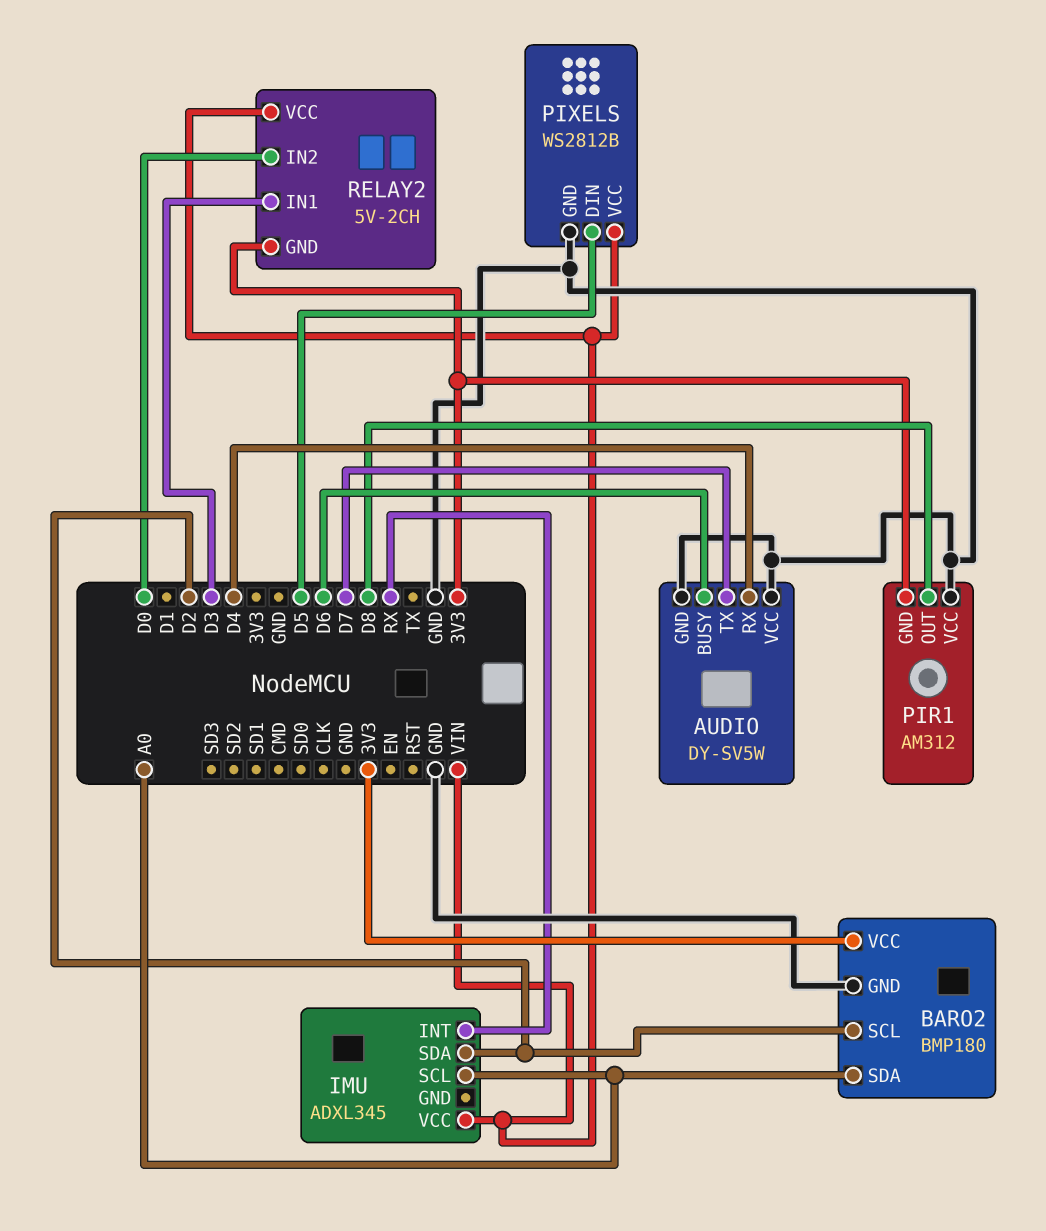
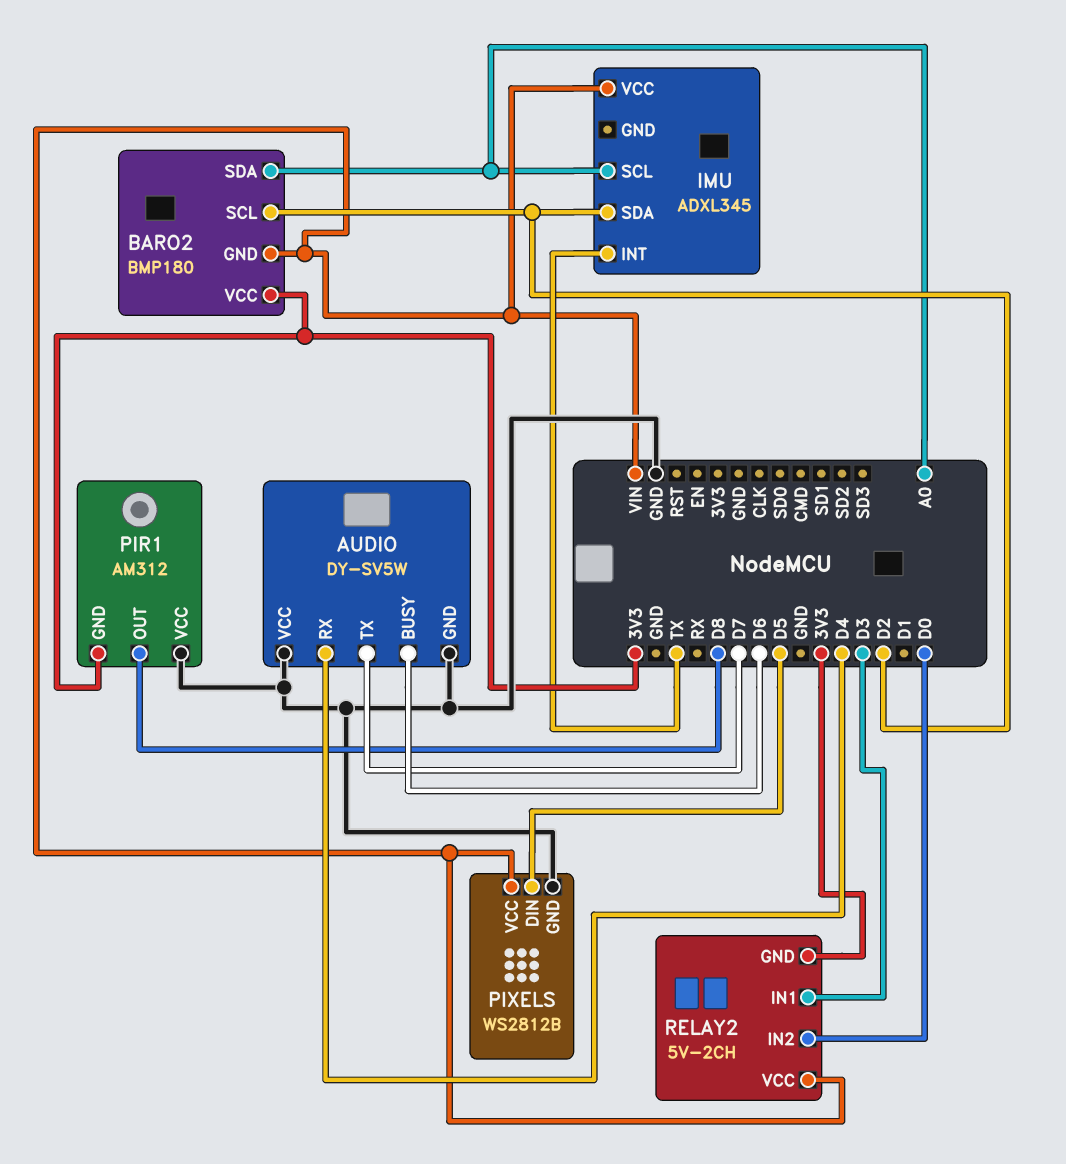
BARO2 pin GND: GND -> VIN
IMU pin INT: RX -> TX

